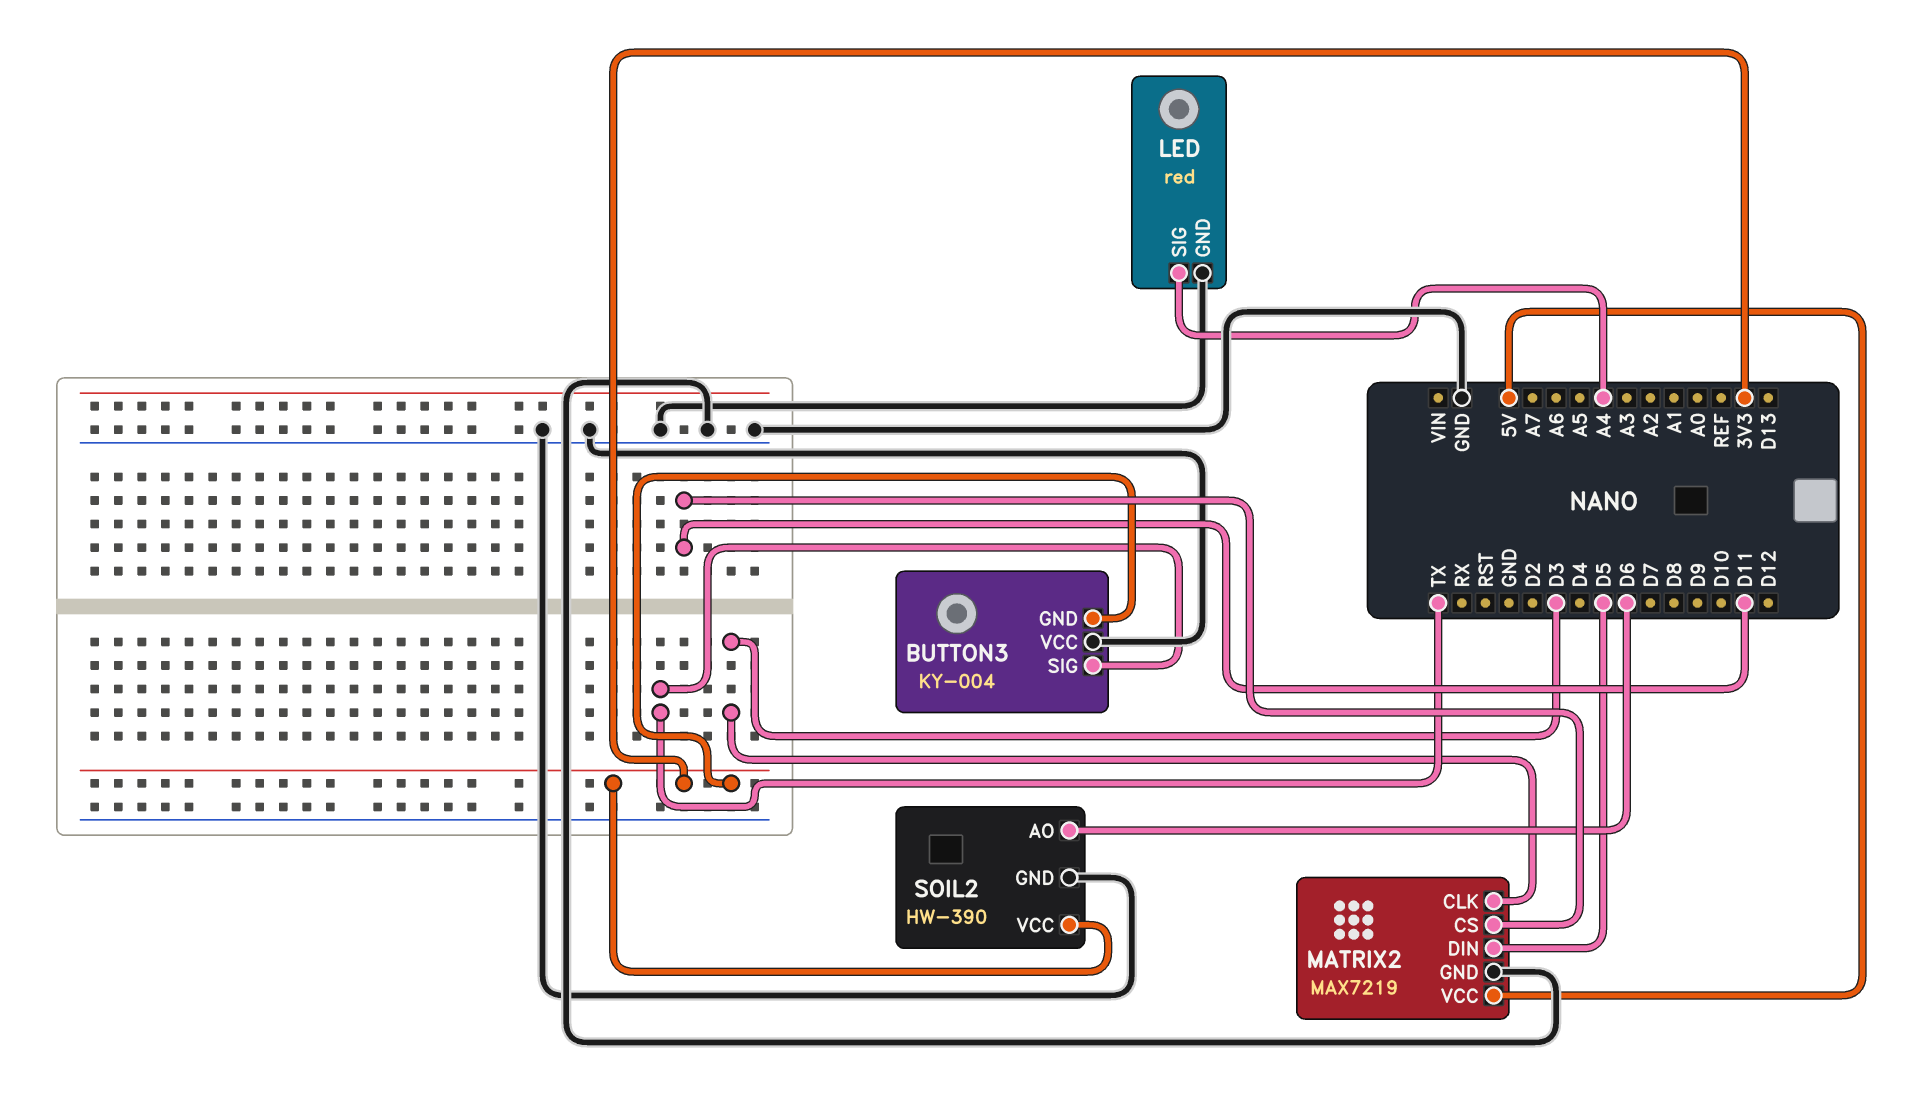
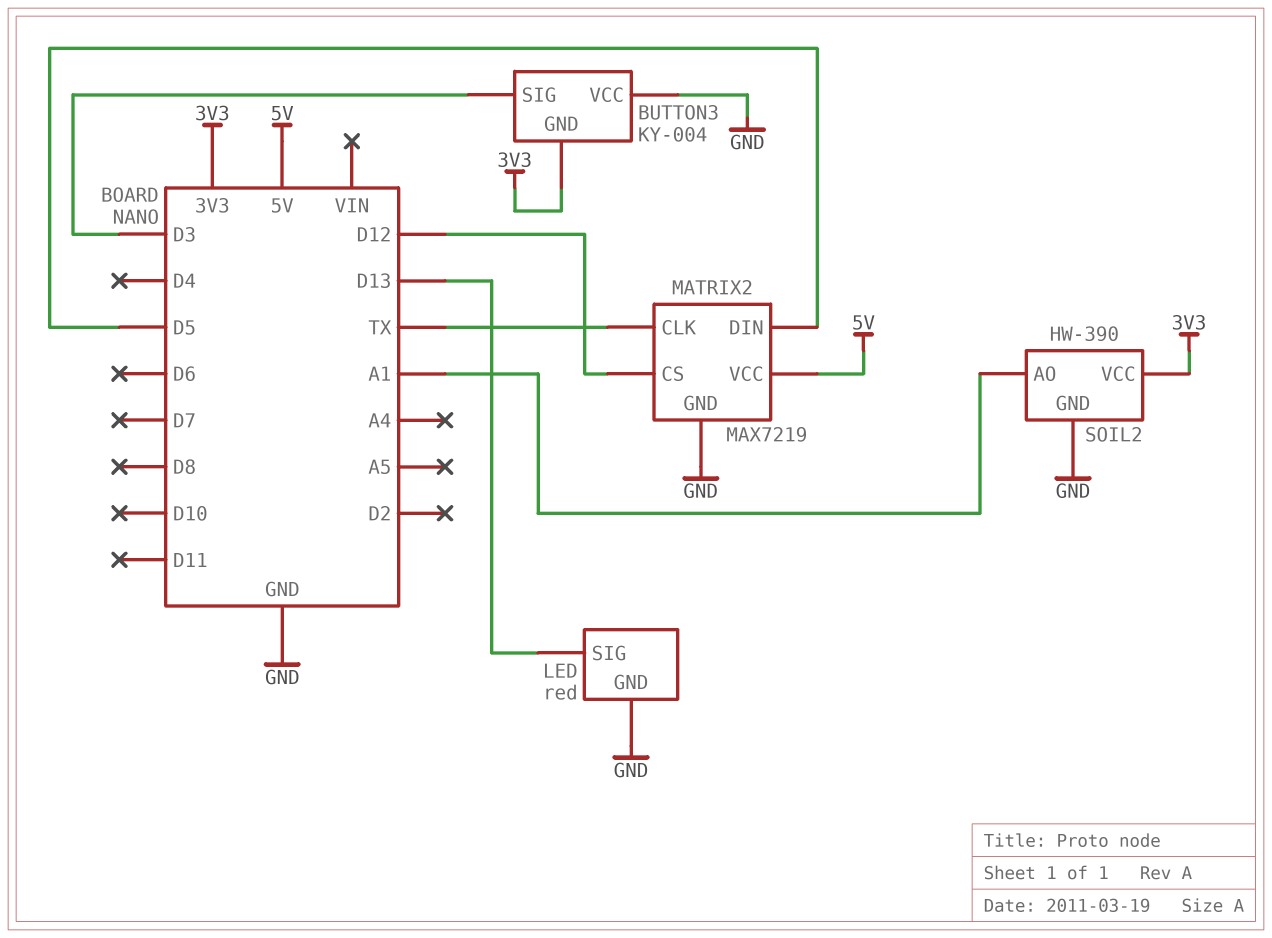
BUTTON3 pin SIG: TX -> D3
LED pin SIG: A4 -> D13
MATRIX2 pin CLK: D3 -> TX
MATRIX2 pin CS: D11 -> D12
SOIL2 pin AO: D6 -> A1

